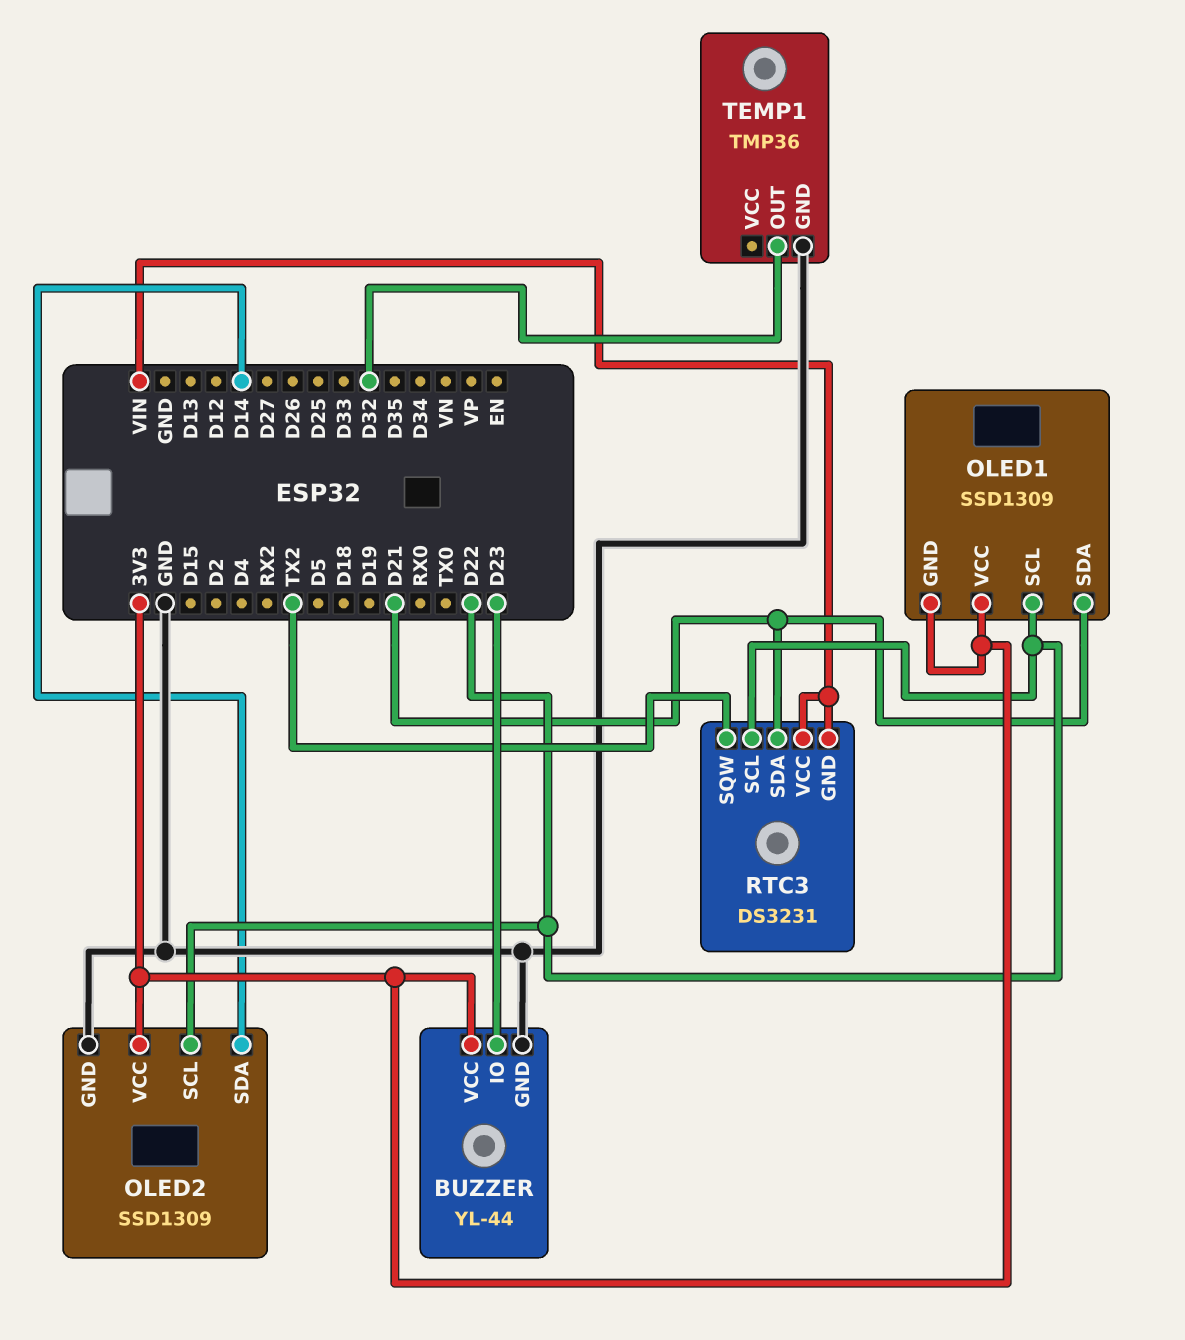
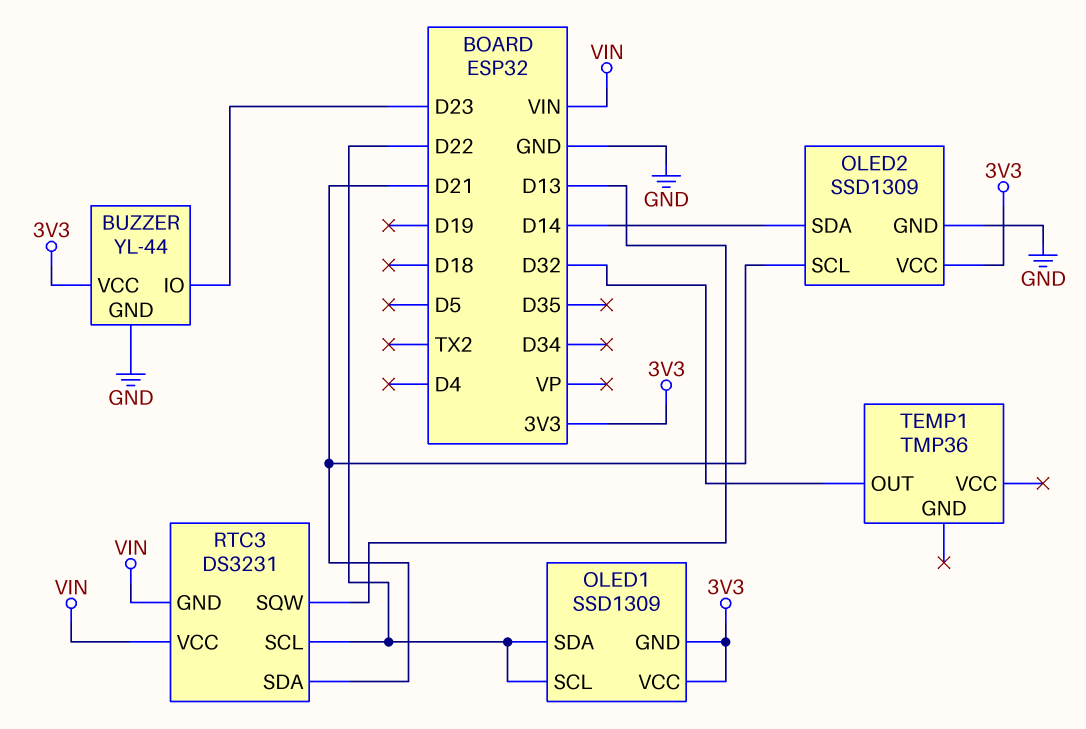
OLED1 pin SDA: D21 -> D22
OLED2 pin SCL: D22 -> D21
RTC3 pin SQW: TX2 -> D13
TEMP1 pin GND: GND -> none

